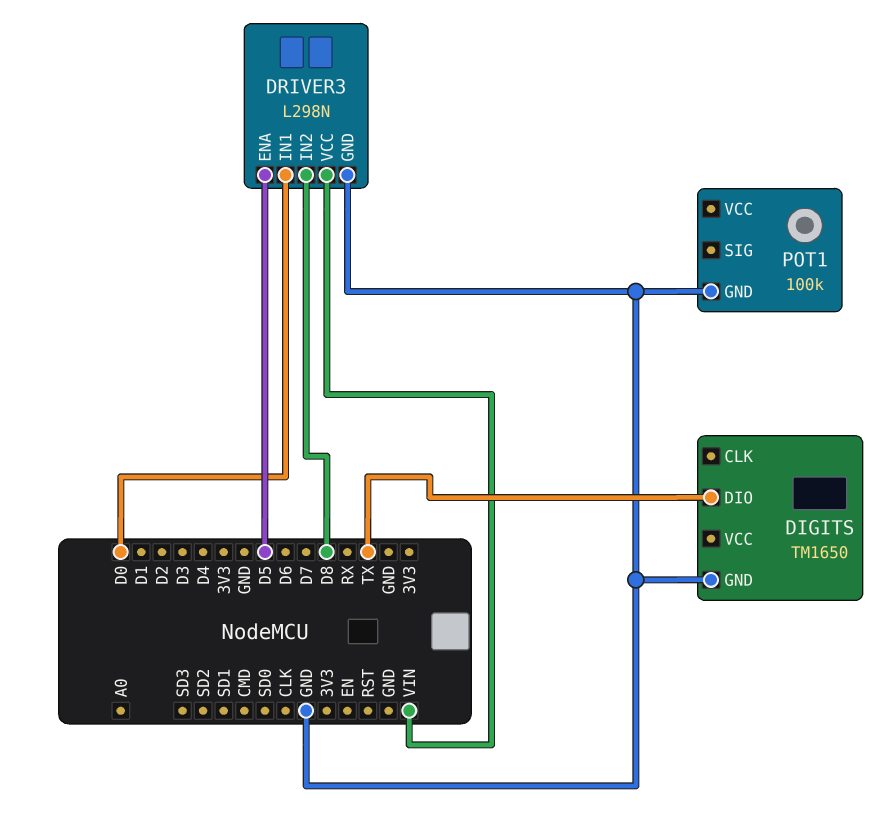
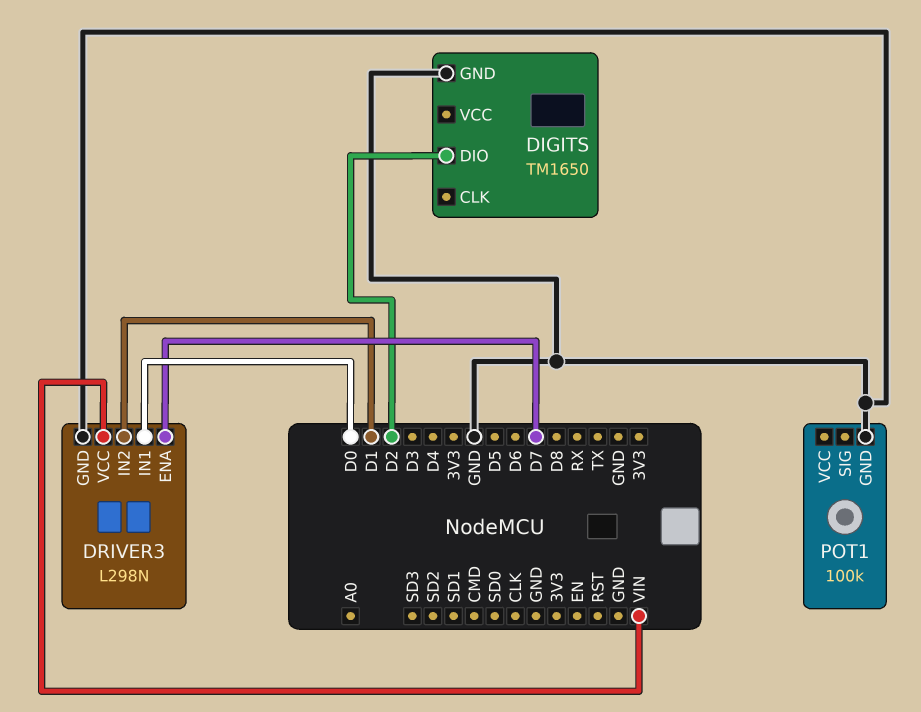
DIGITS pin DIO: TX -> D2
DRIVER3 pin ENA: D5 -> D7
DRIVER3 pin IN2: D8 -> D1

